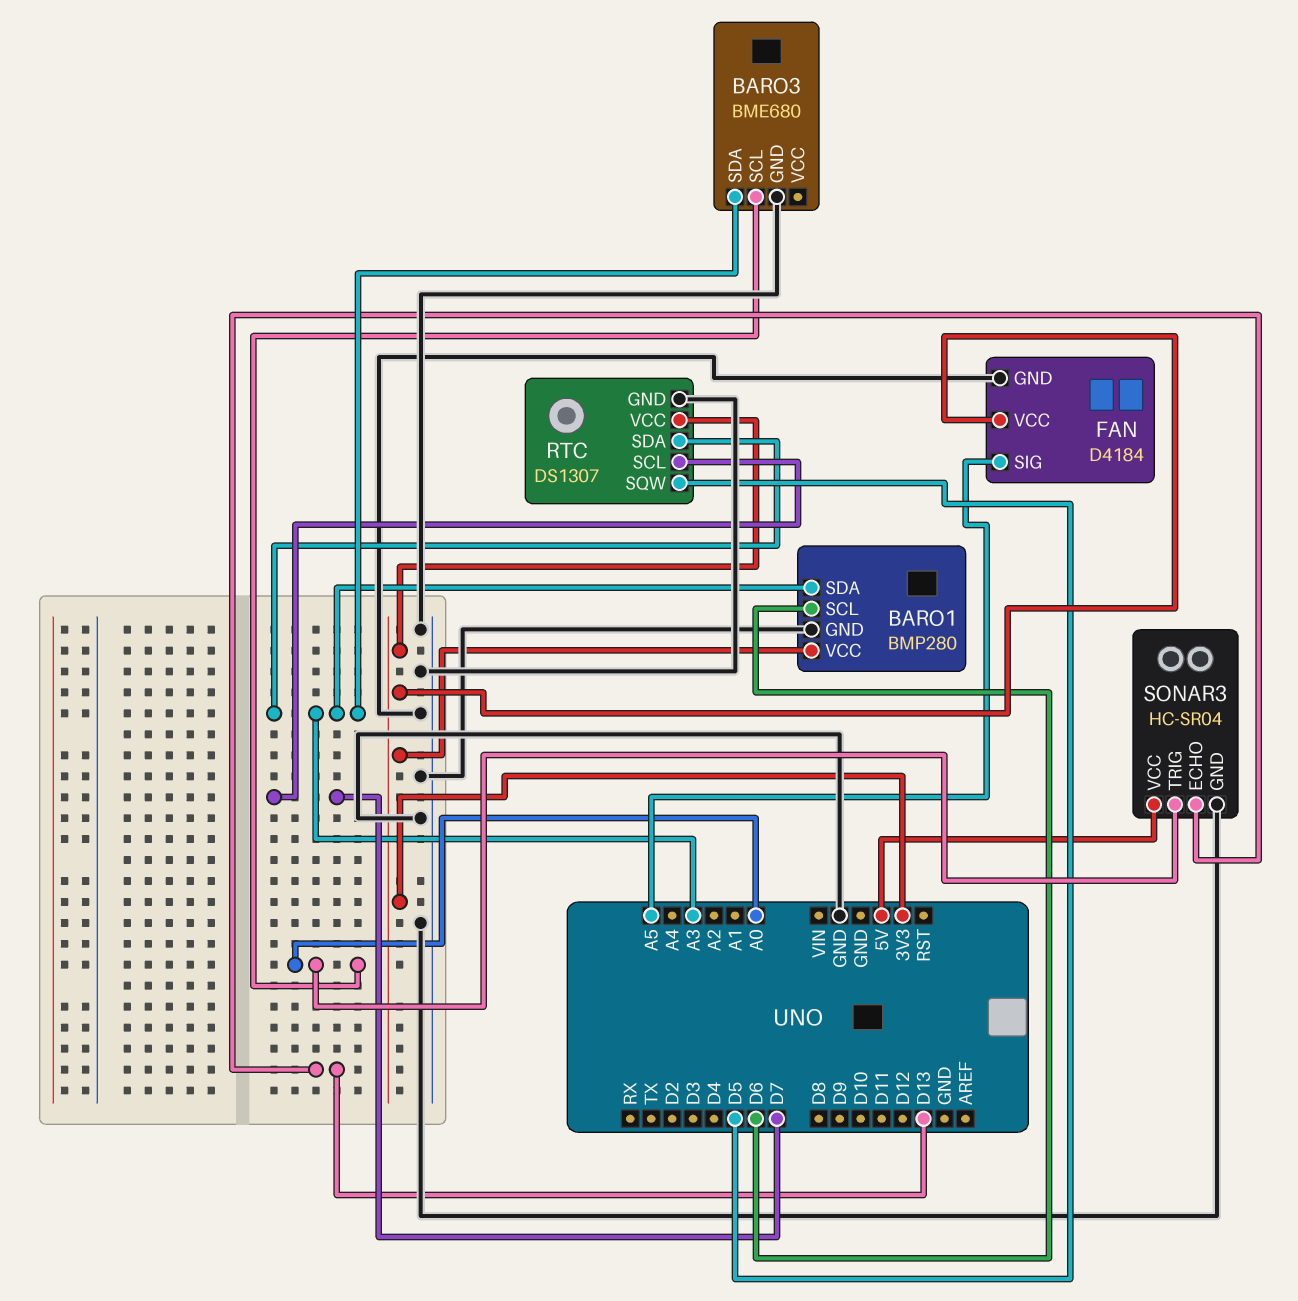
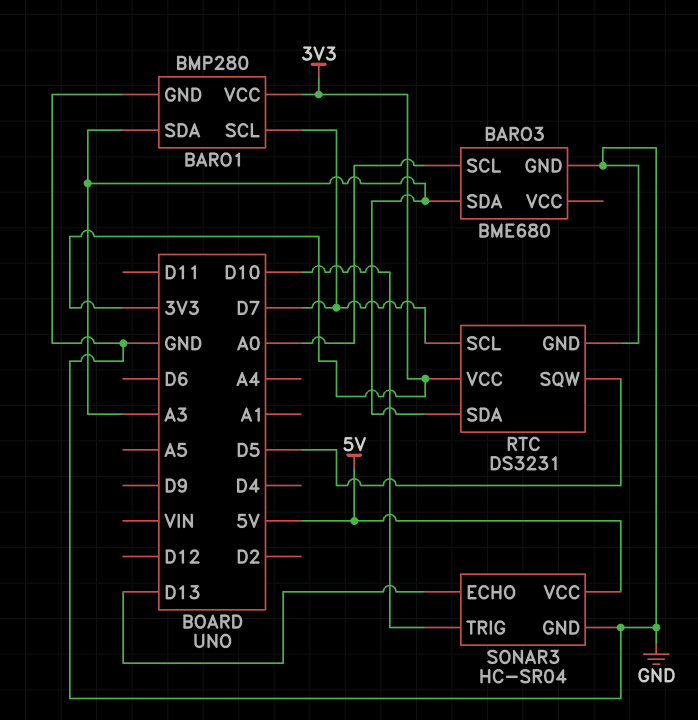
BARO1 pin SCL: D6 -> D7
FAN: D4184 -> none
FAN pin GND: GND -> none
FAN pin SIG: A5 -> none
FAN pin VCC: 3V3 -> none
RTC: DS1307 -> DS3231
SONAR3 pin TRIG: A0 -> D10

